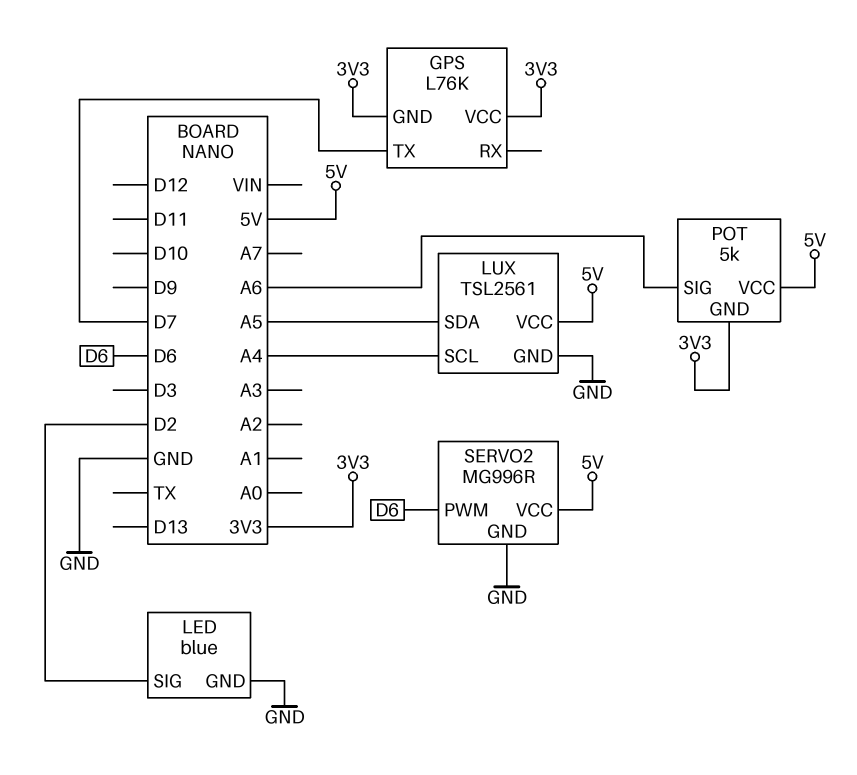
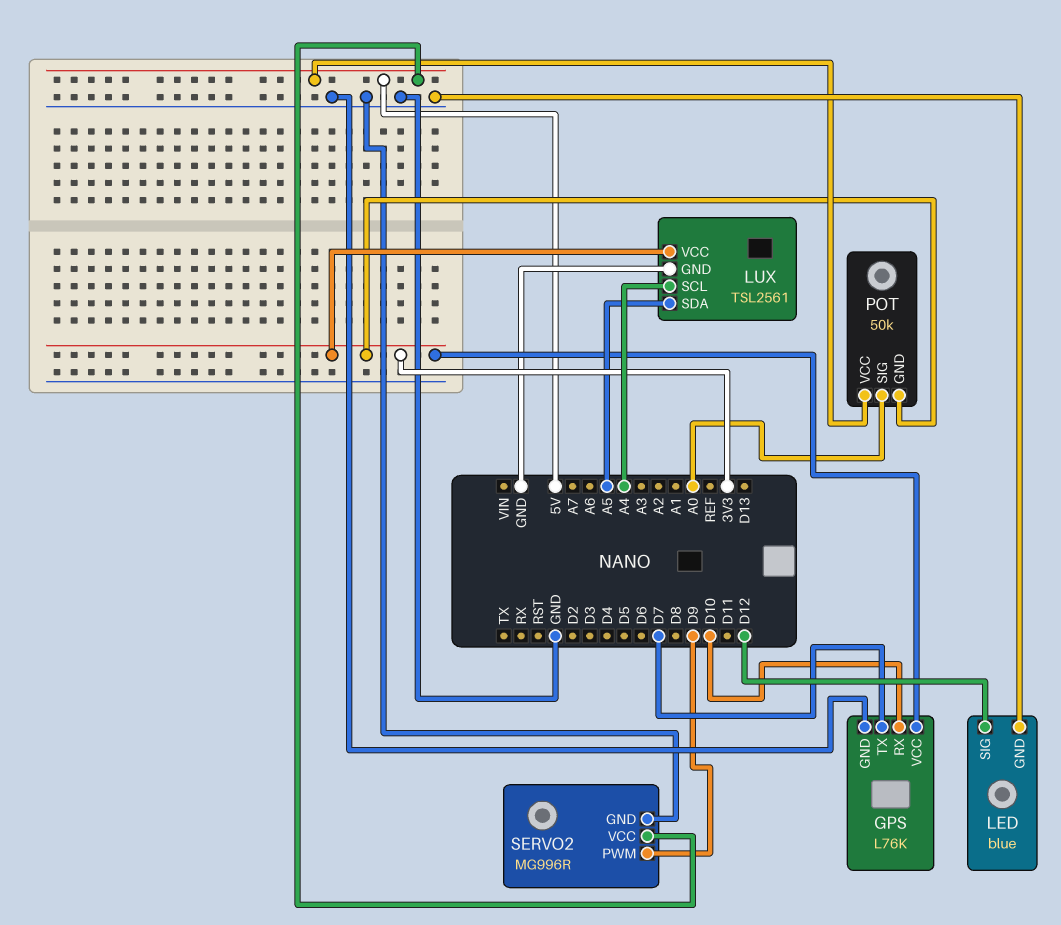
GPS pin GND: 3V3 -> GND
GPS pin RX: none -> D10
LED pin SIG: D2 -> D12
LUX pin VCC: 5V -> 3V3
POT: 5k -> 50k
POT pin SIG: A6 -> A0
SERVO2 pin PWM: D6 -> D9

